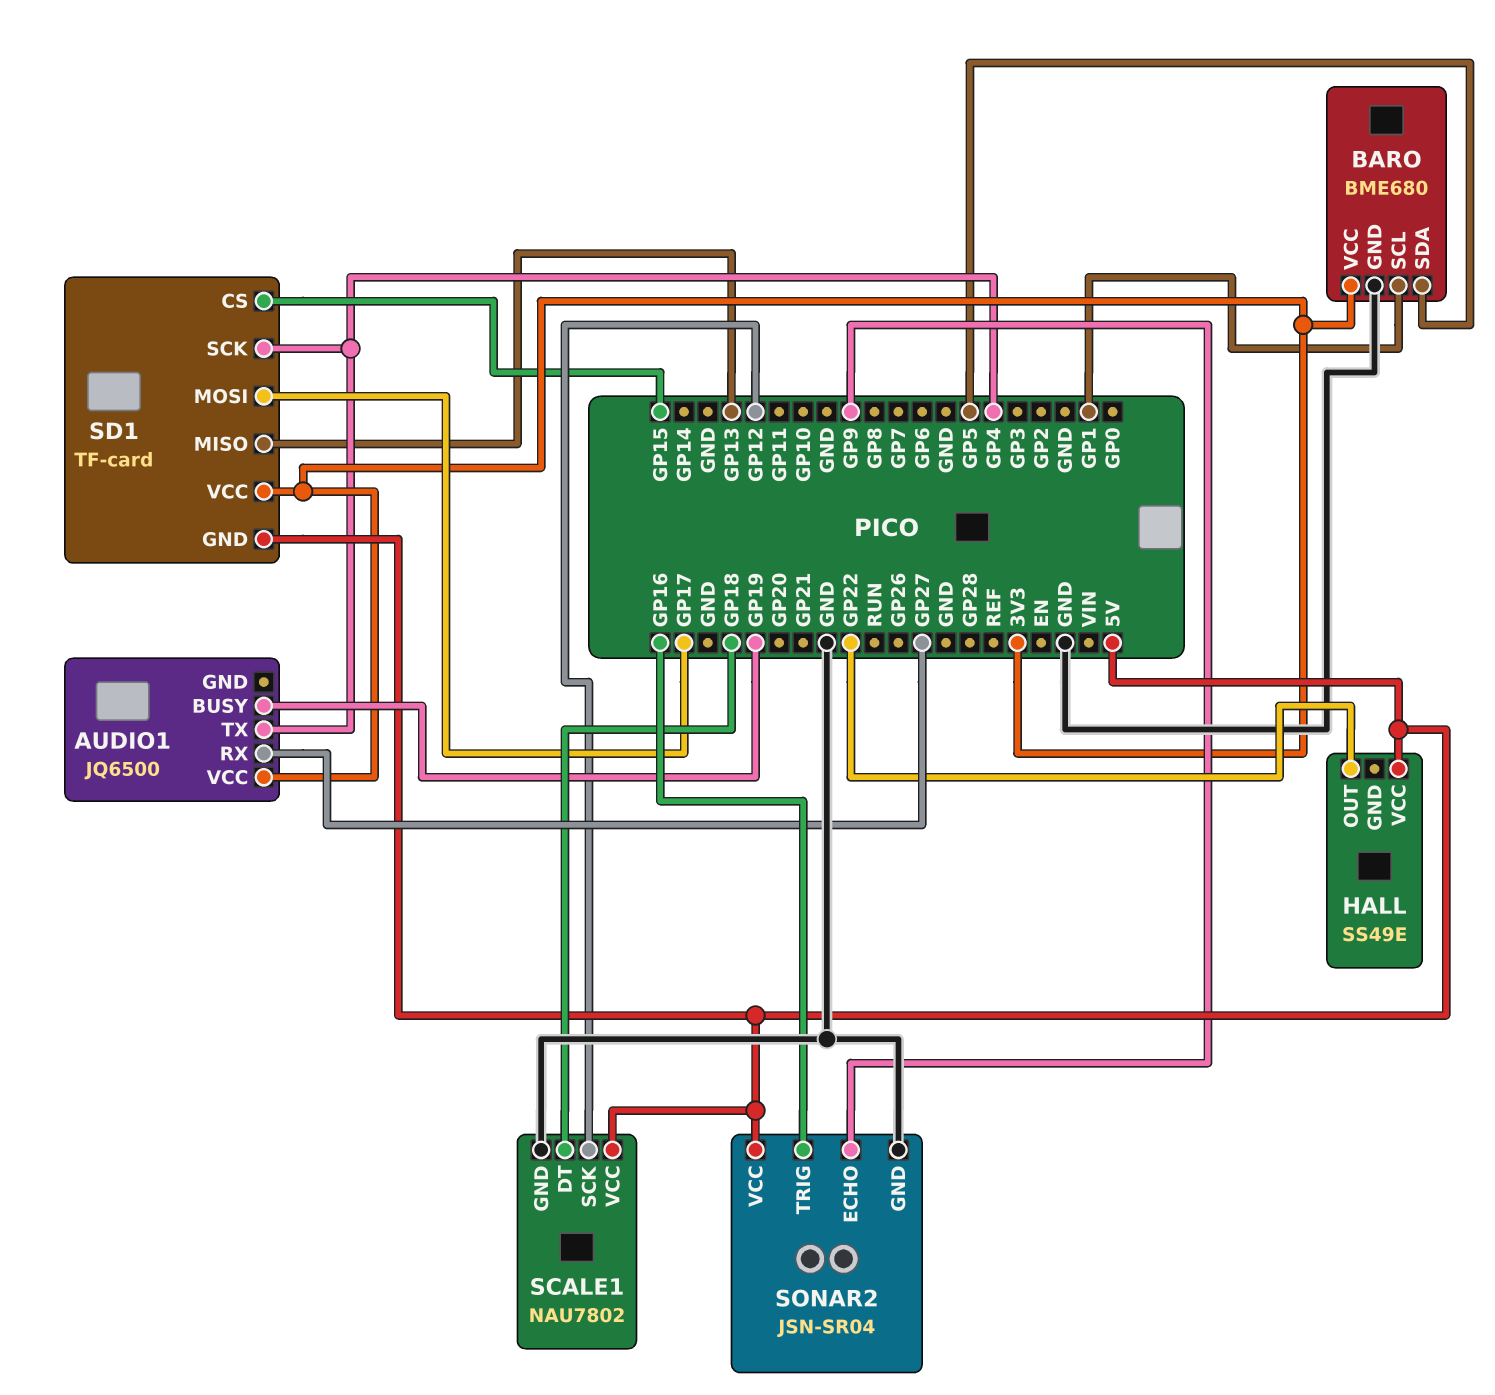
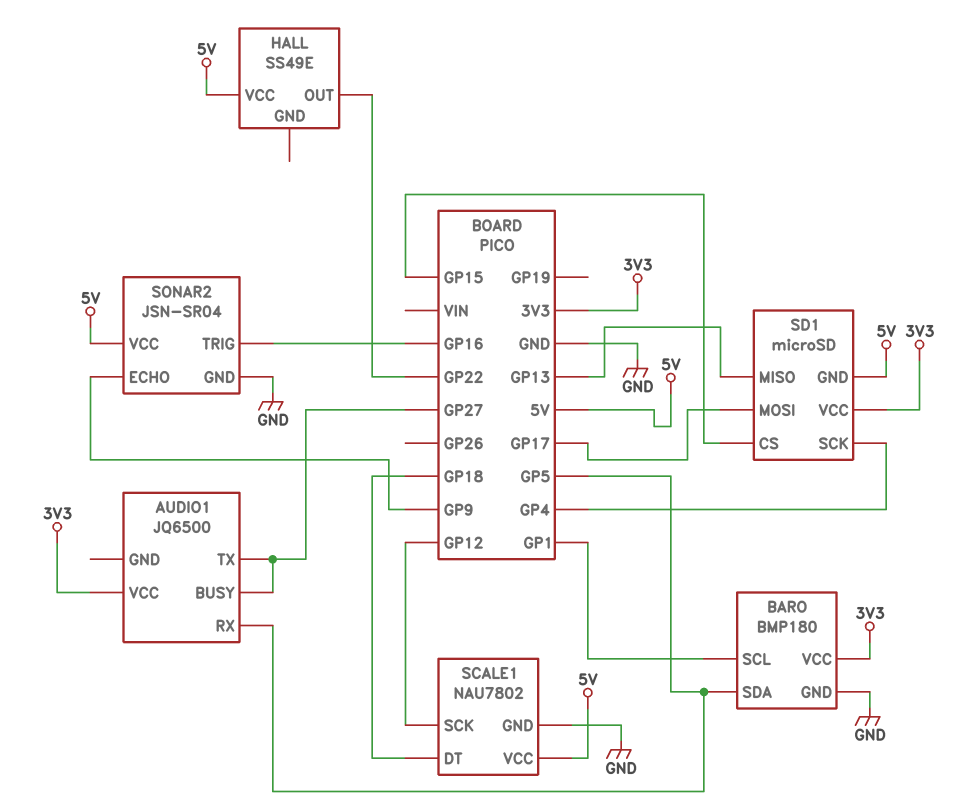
AUDIO1 pin BUSY: GP19 -> GP27
AUDIO1 pin RX: GP27 -> GP5
AUDIO1 pin TX: GP4 -> GP27
BARO: BME680 -> BMP180
SD1: TF-card -> microSD

